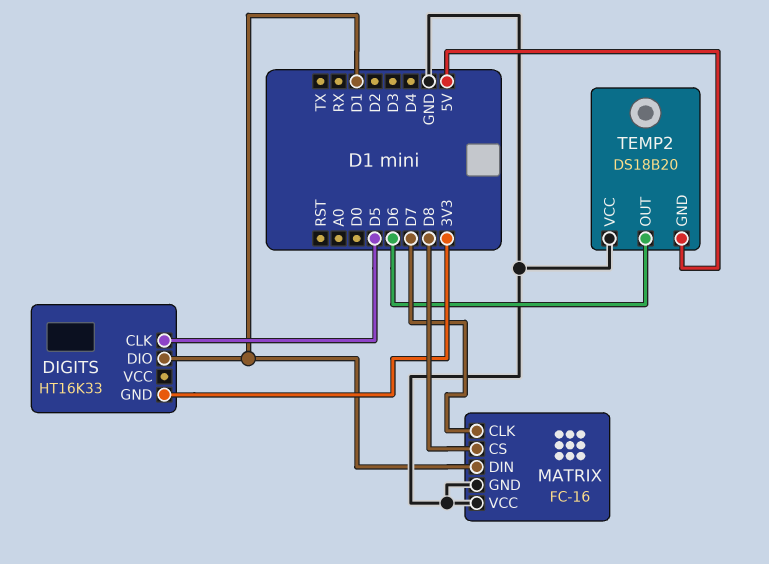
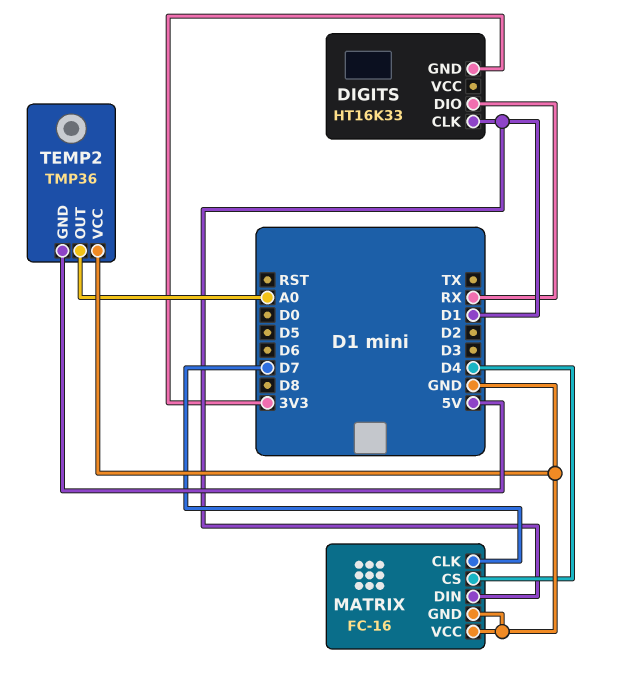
DIGITS pin CLK: D5 -> D1
DIGITS pin DIO: D1 -> RX
MATRIX pin CS: D8 -> D4
TEMP2: DS18B20 -> TMP36
TEMP2 pin OUT: D6 -> A0

